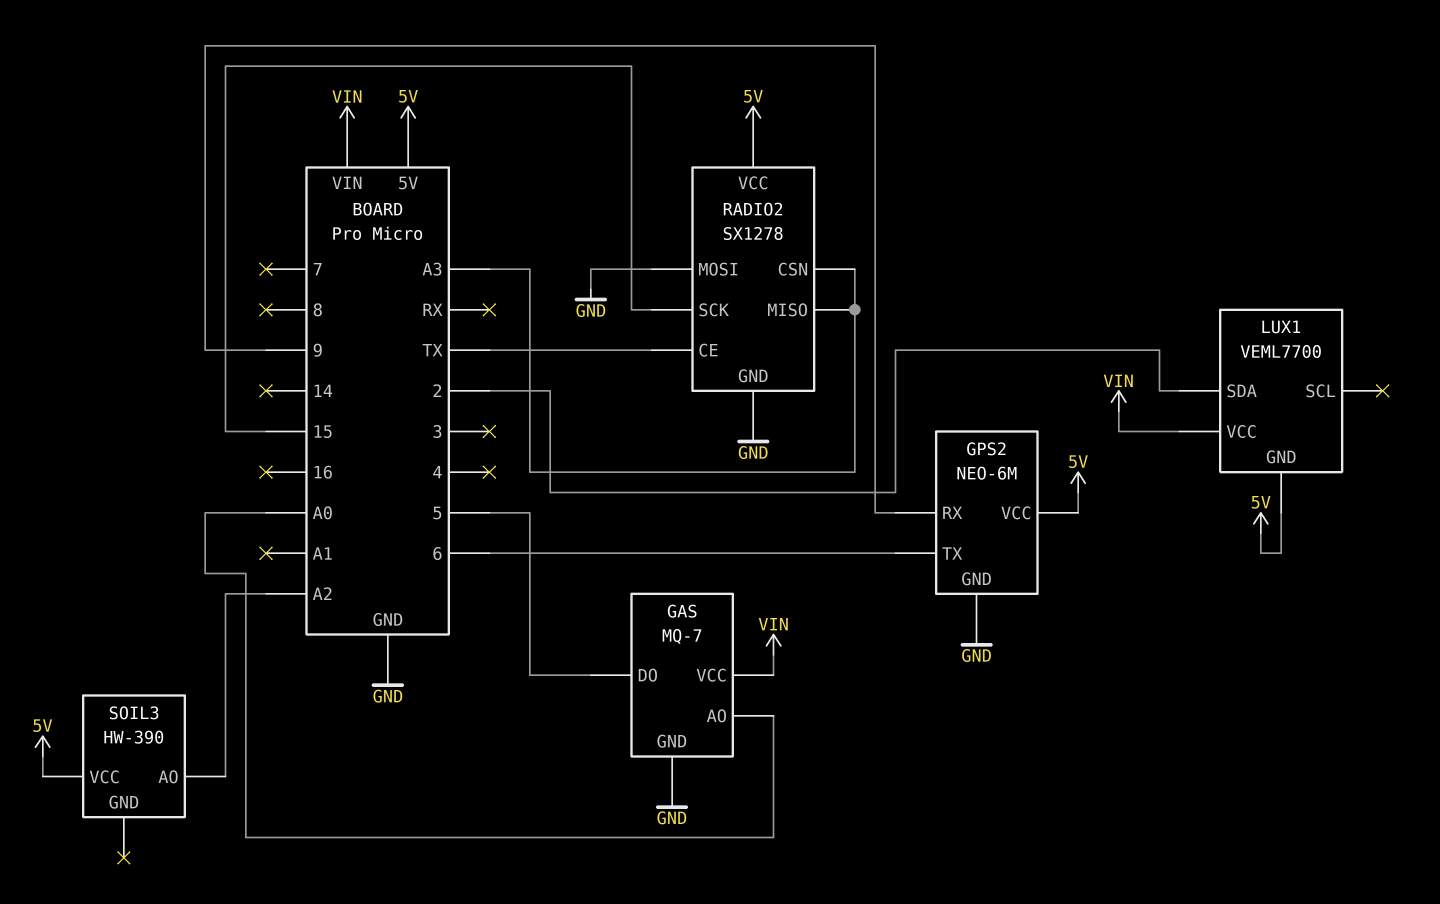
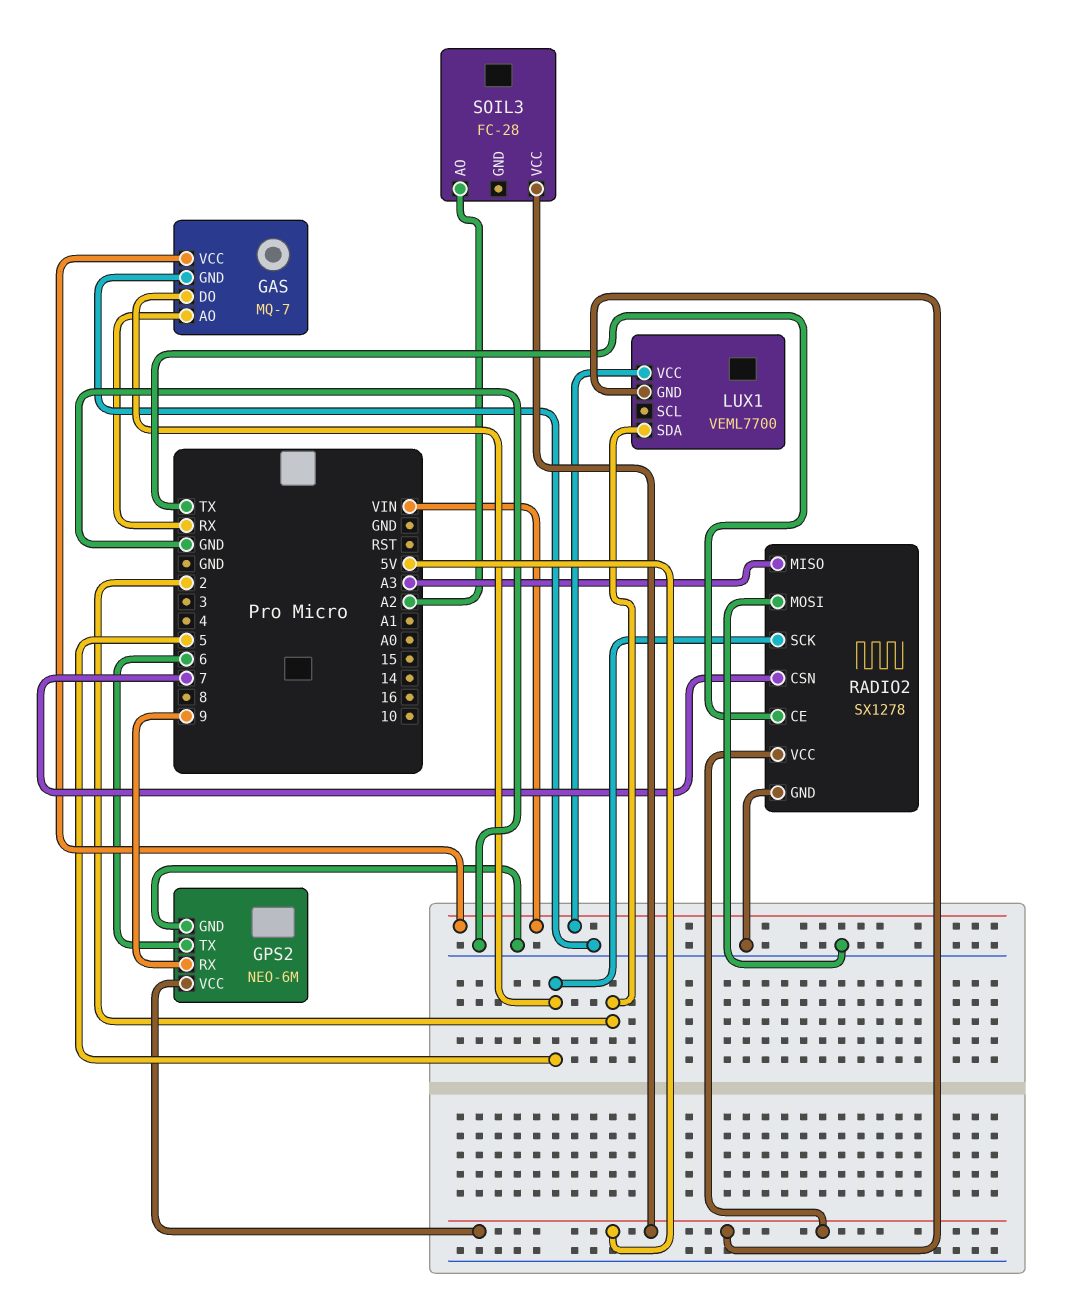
GAS pin AO: A0 -> RX
RADIO2 pin CSN: A3 -> 7
RADIO2 pin SCK: 15 -> 5
SOIL3: HW-390 -> FC-28

